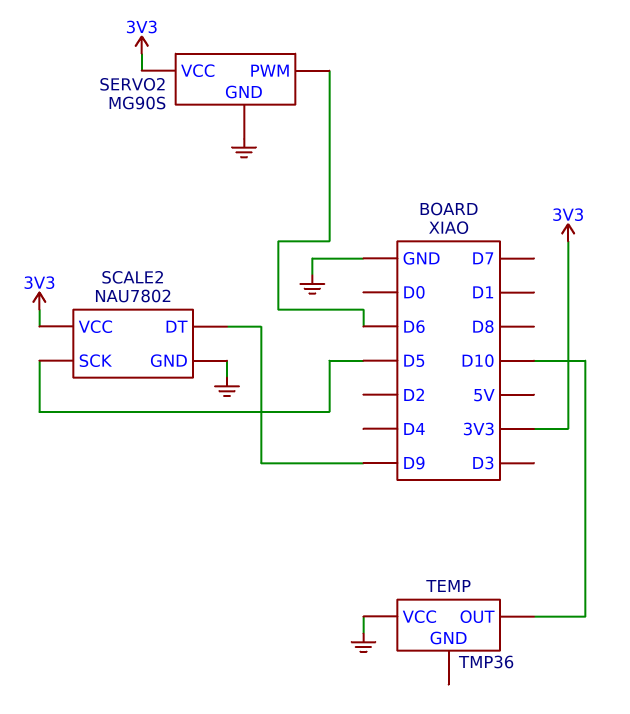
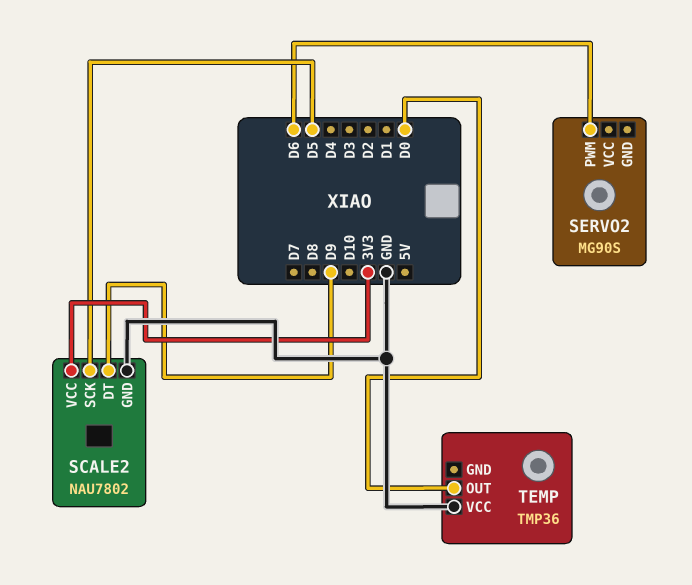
SERVO2 pin GND: GND -> none
SERVO2 pin VCC: 3V3 -> none
TEMP pin OUT: D10 -> D0

